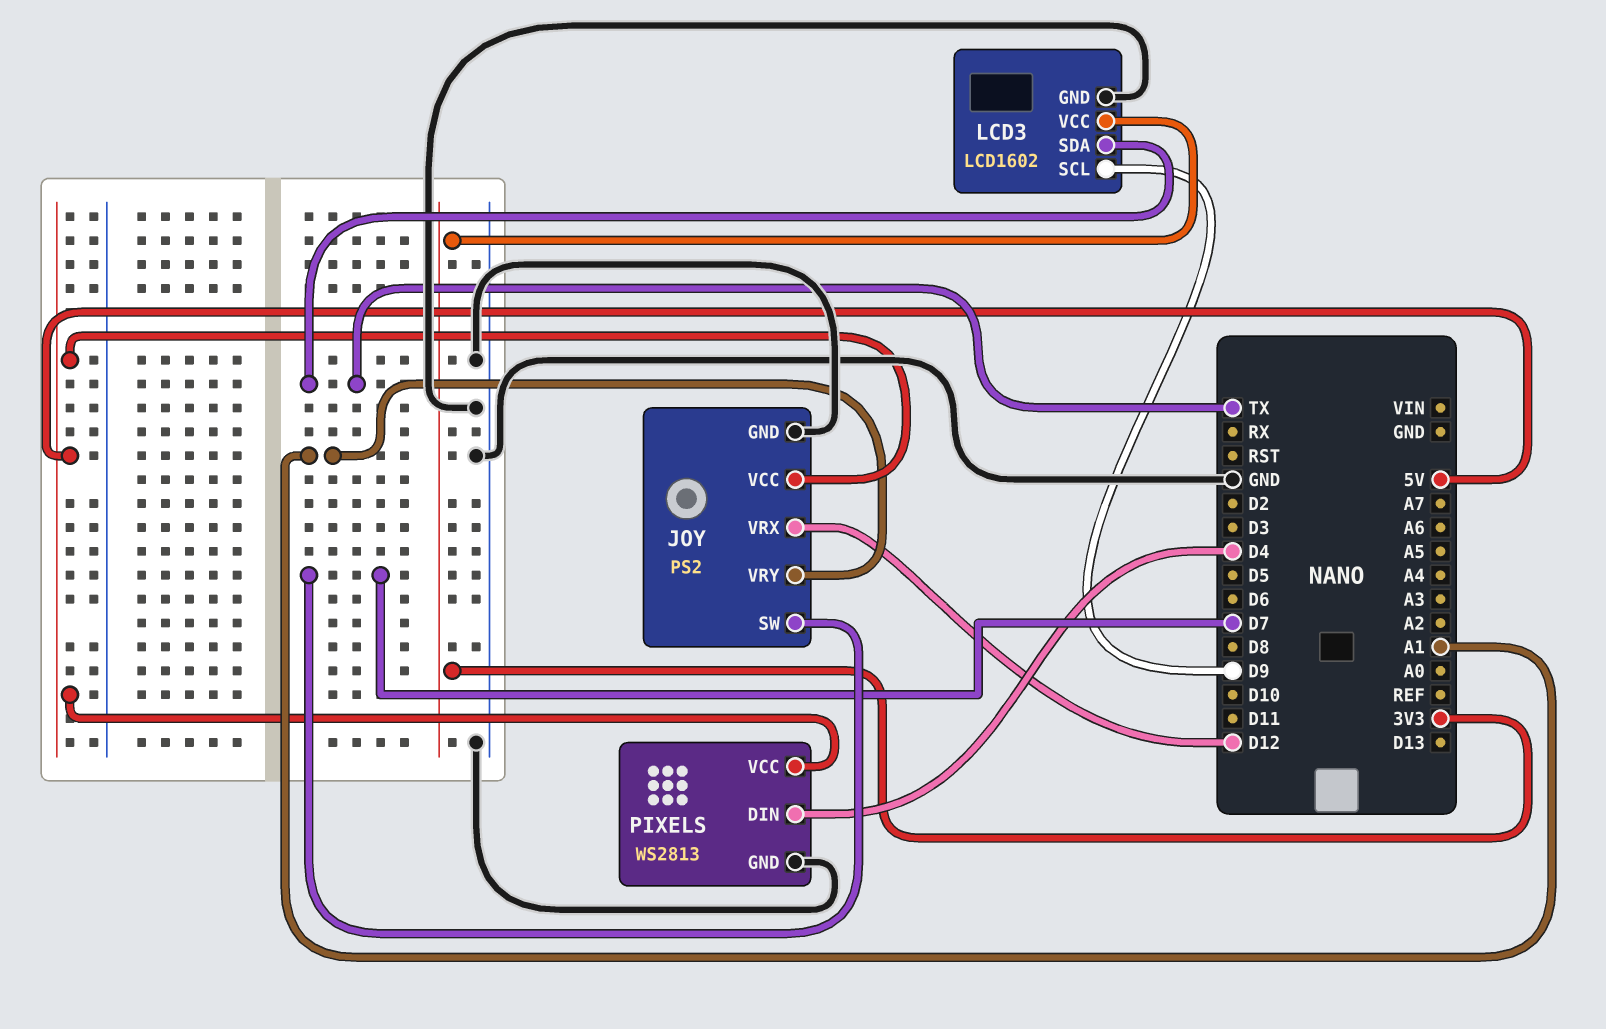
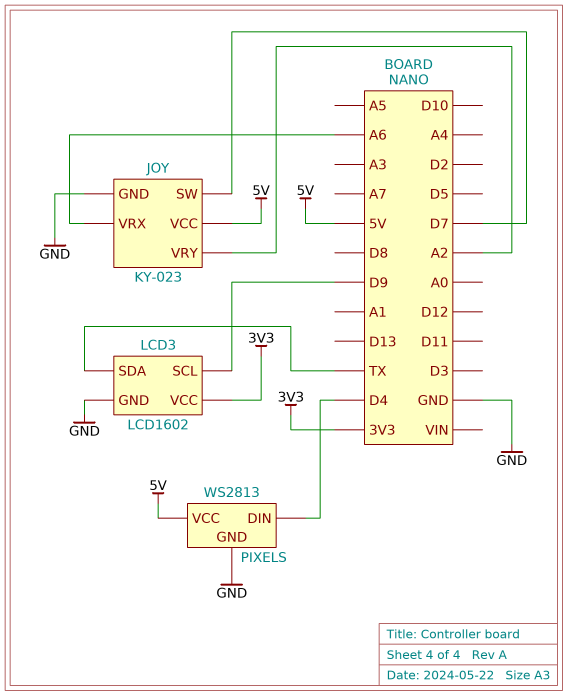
JOY: PS2 -> KY-023
JOY pin VRX: D12 -> A6
JOY pin VRY: A1 -> A2

